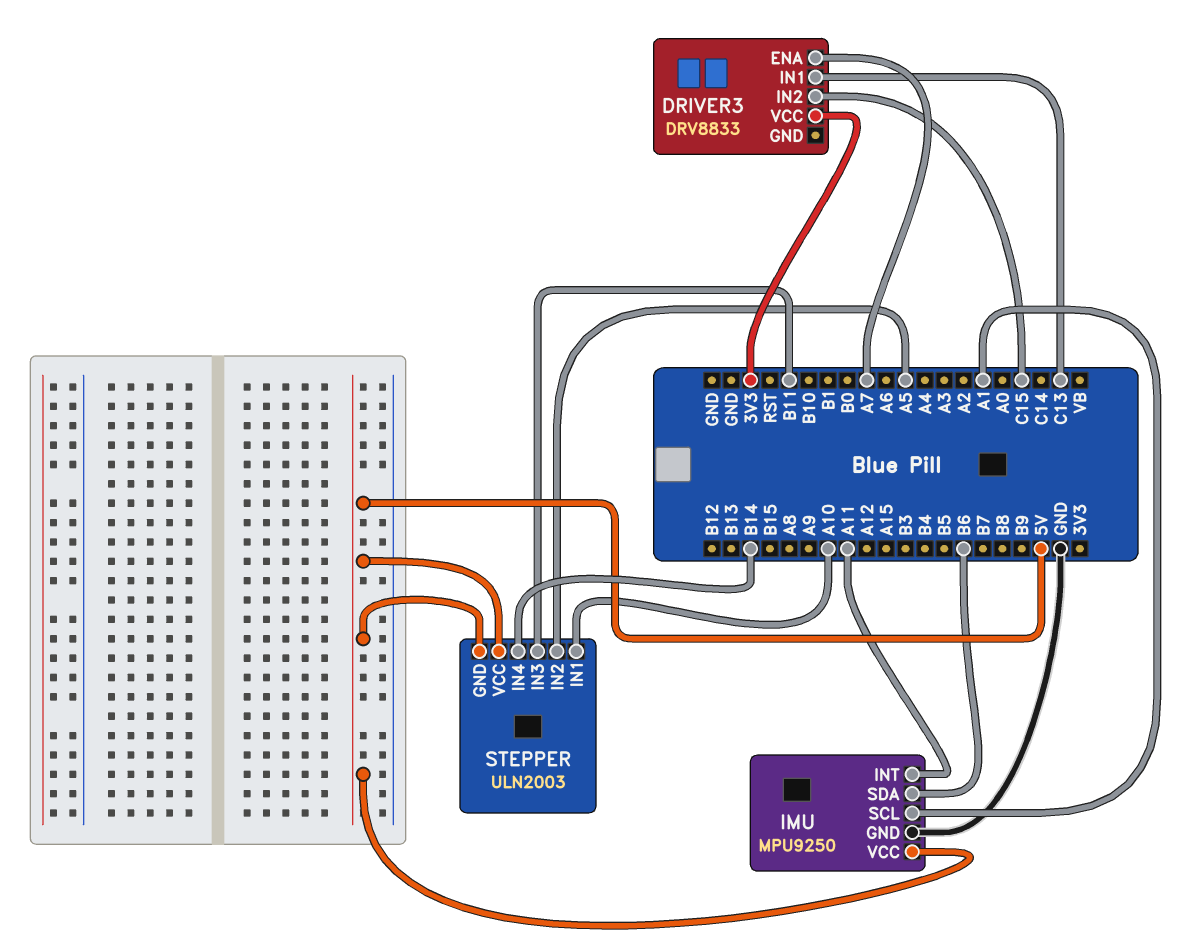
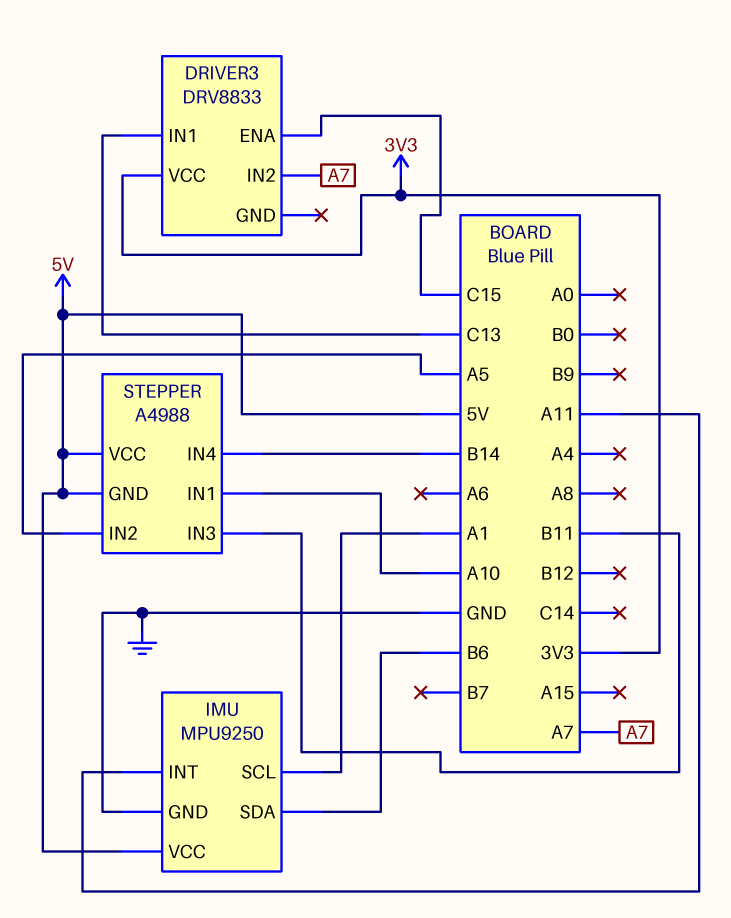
DRIVER3 pin ENA: A7 -> C15
DRIVER3 pin IN2: C15 -> A7
STEPPER: ULN2003 -> A4988

